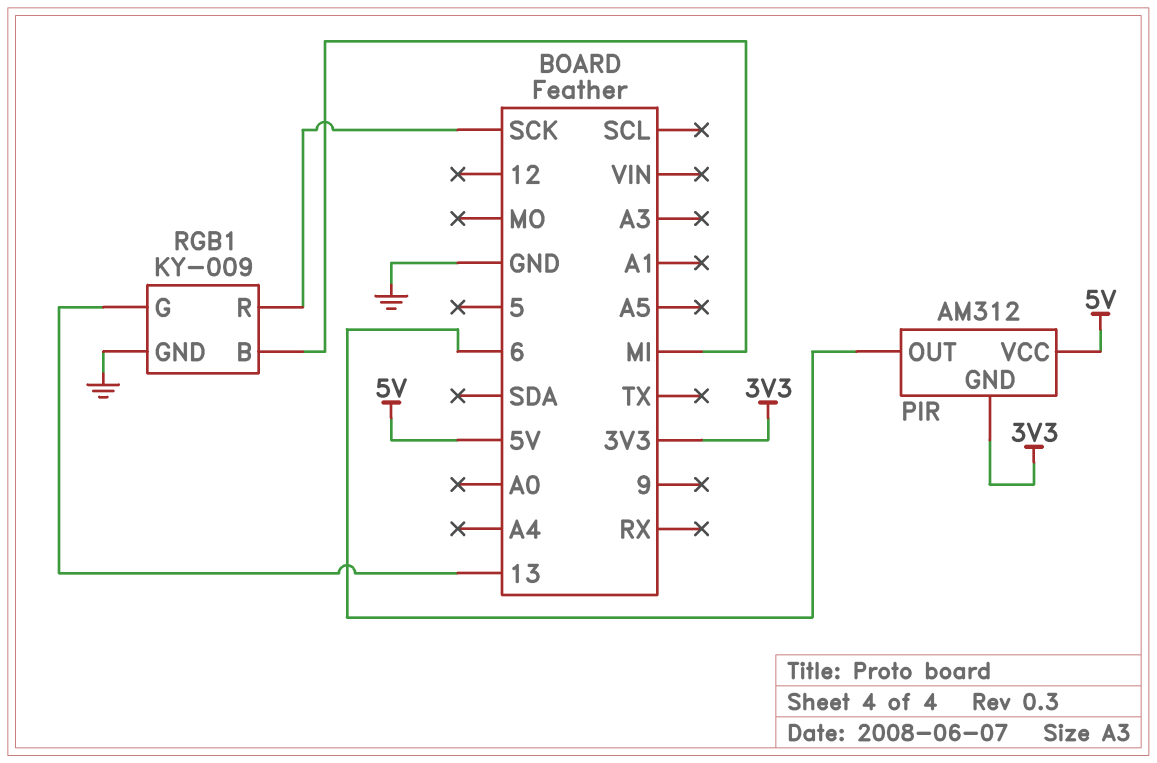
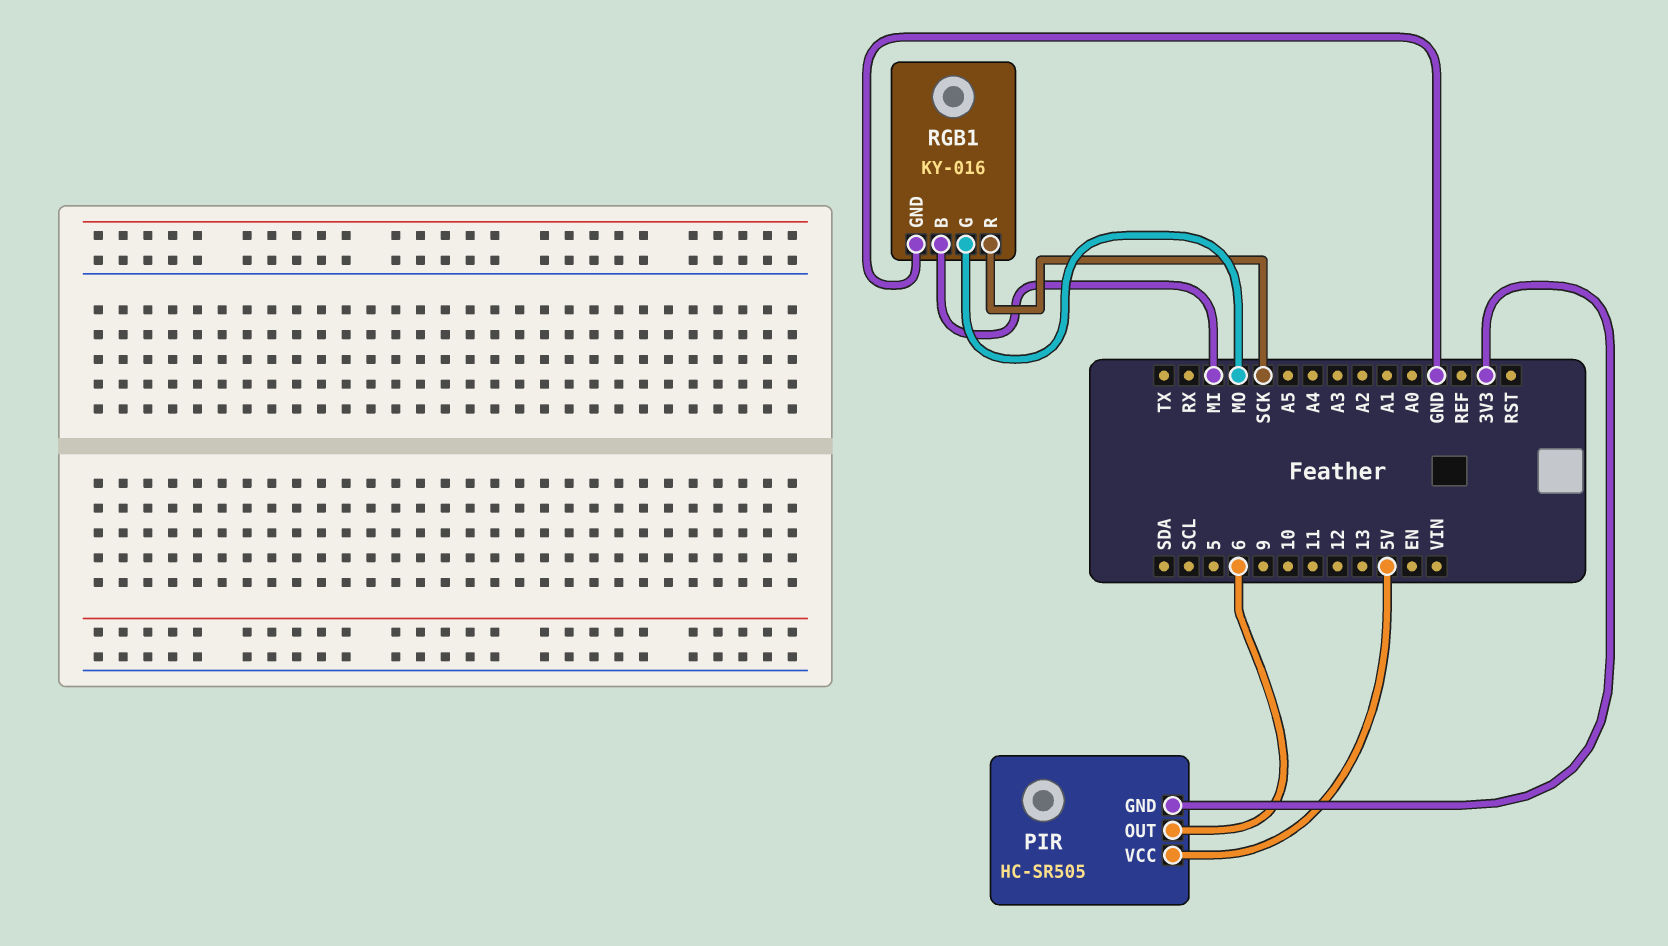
PIR: AM312 -> HC-SR505
RGB1: KY-009 -> KY-016
RGB1 pin G: 13 -> MO

